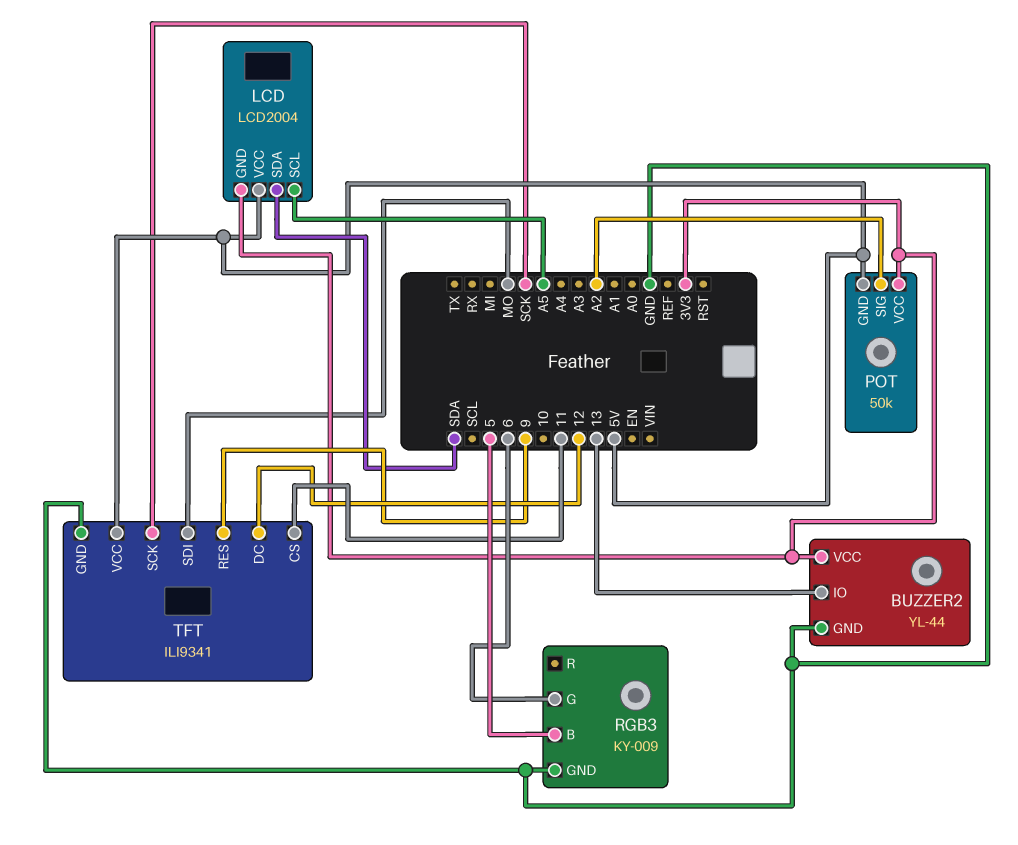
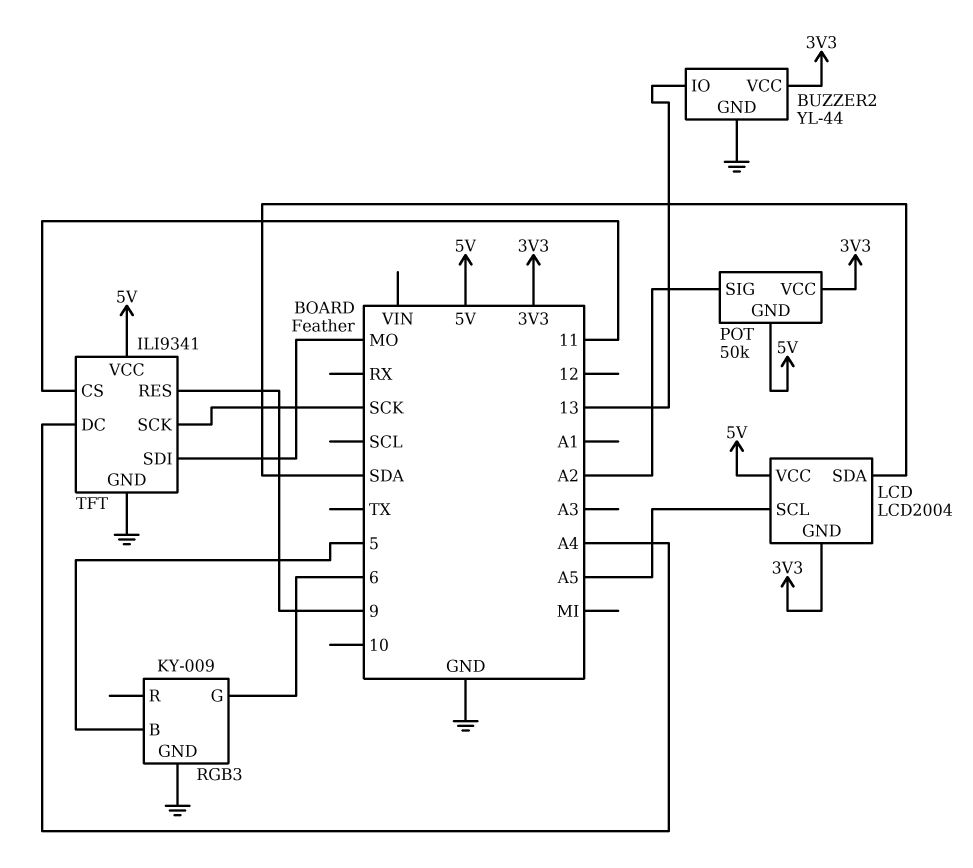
TFT pin DC: 12 -> A4

